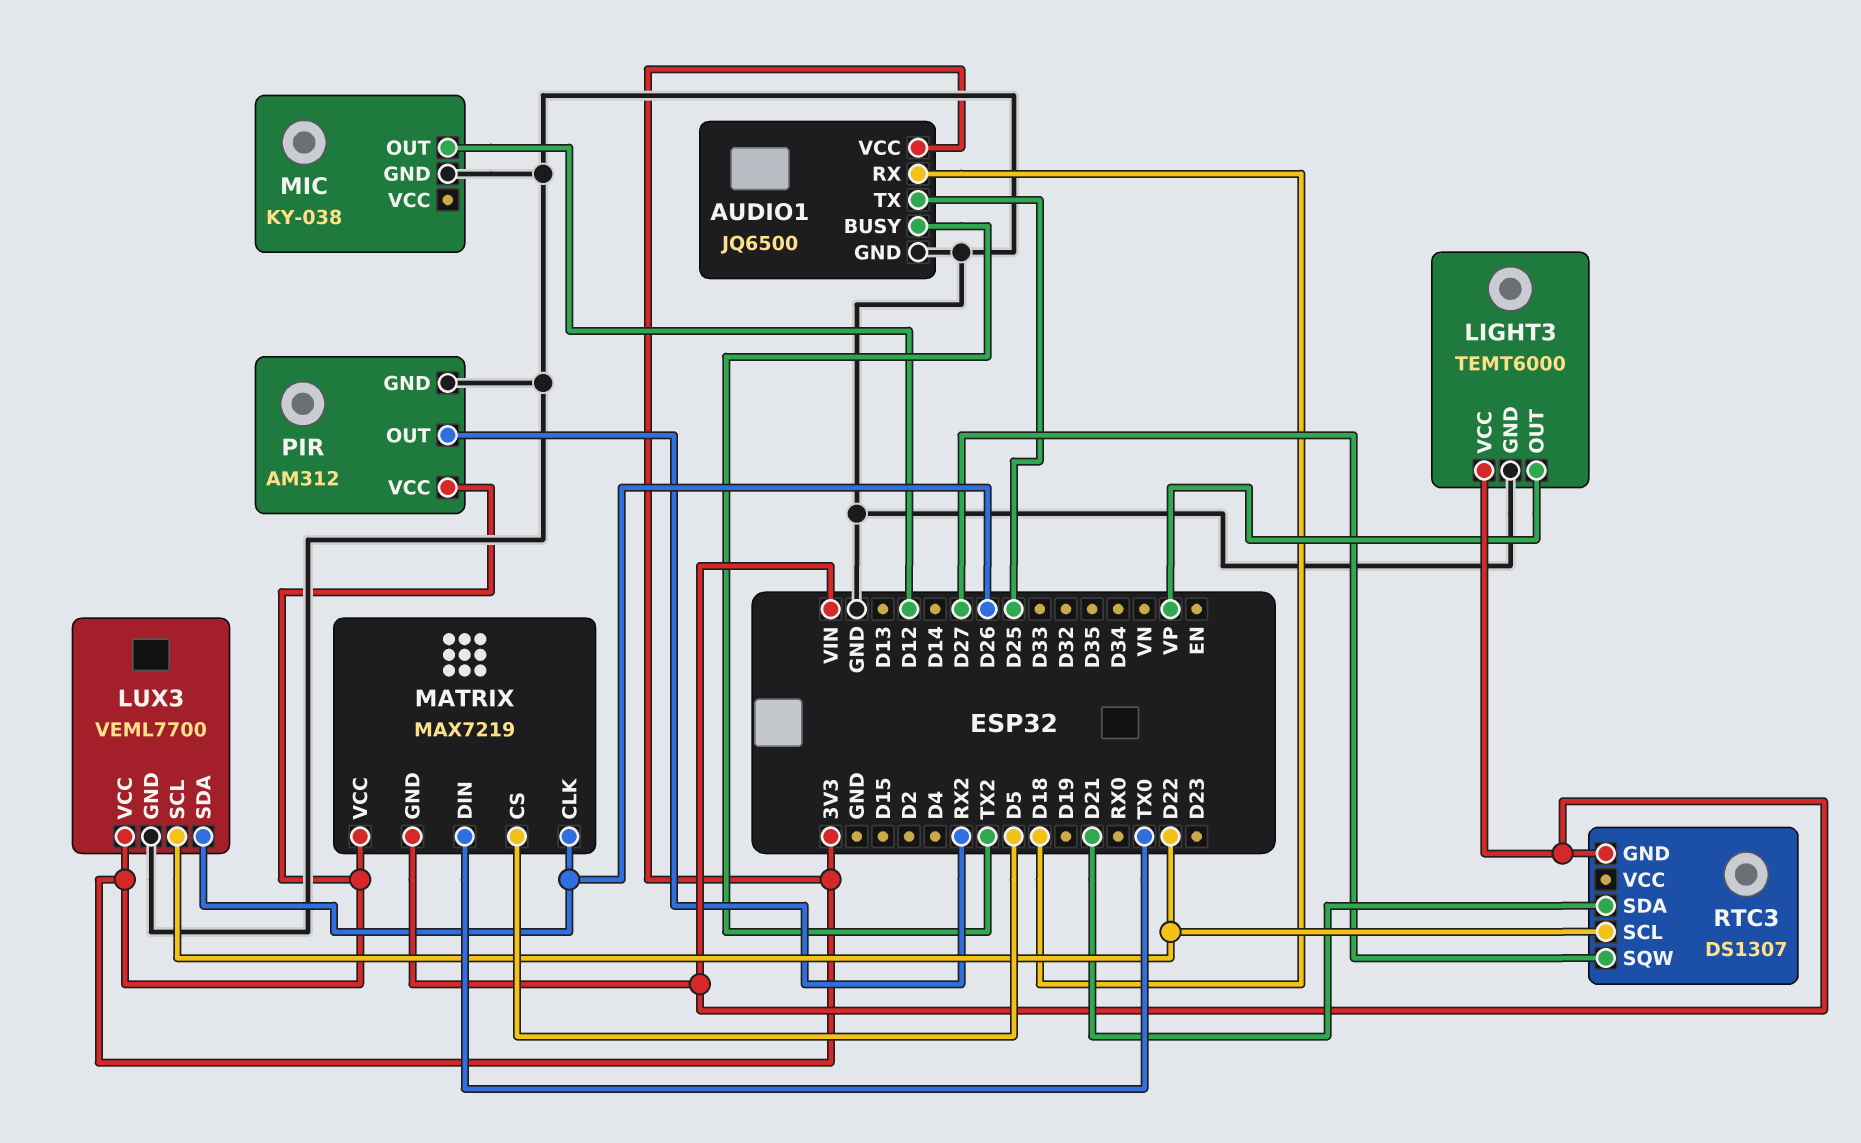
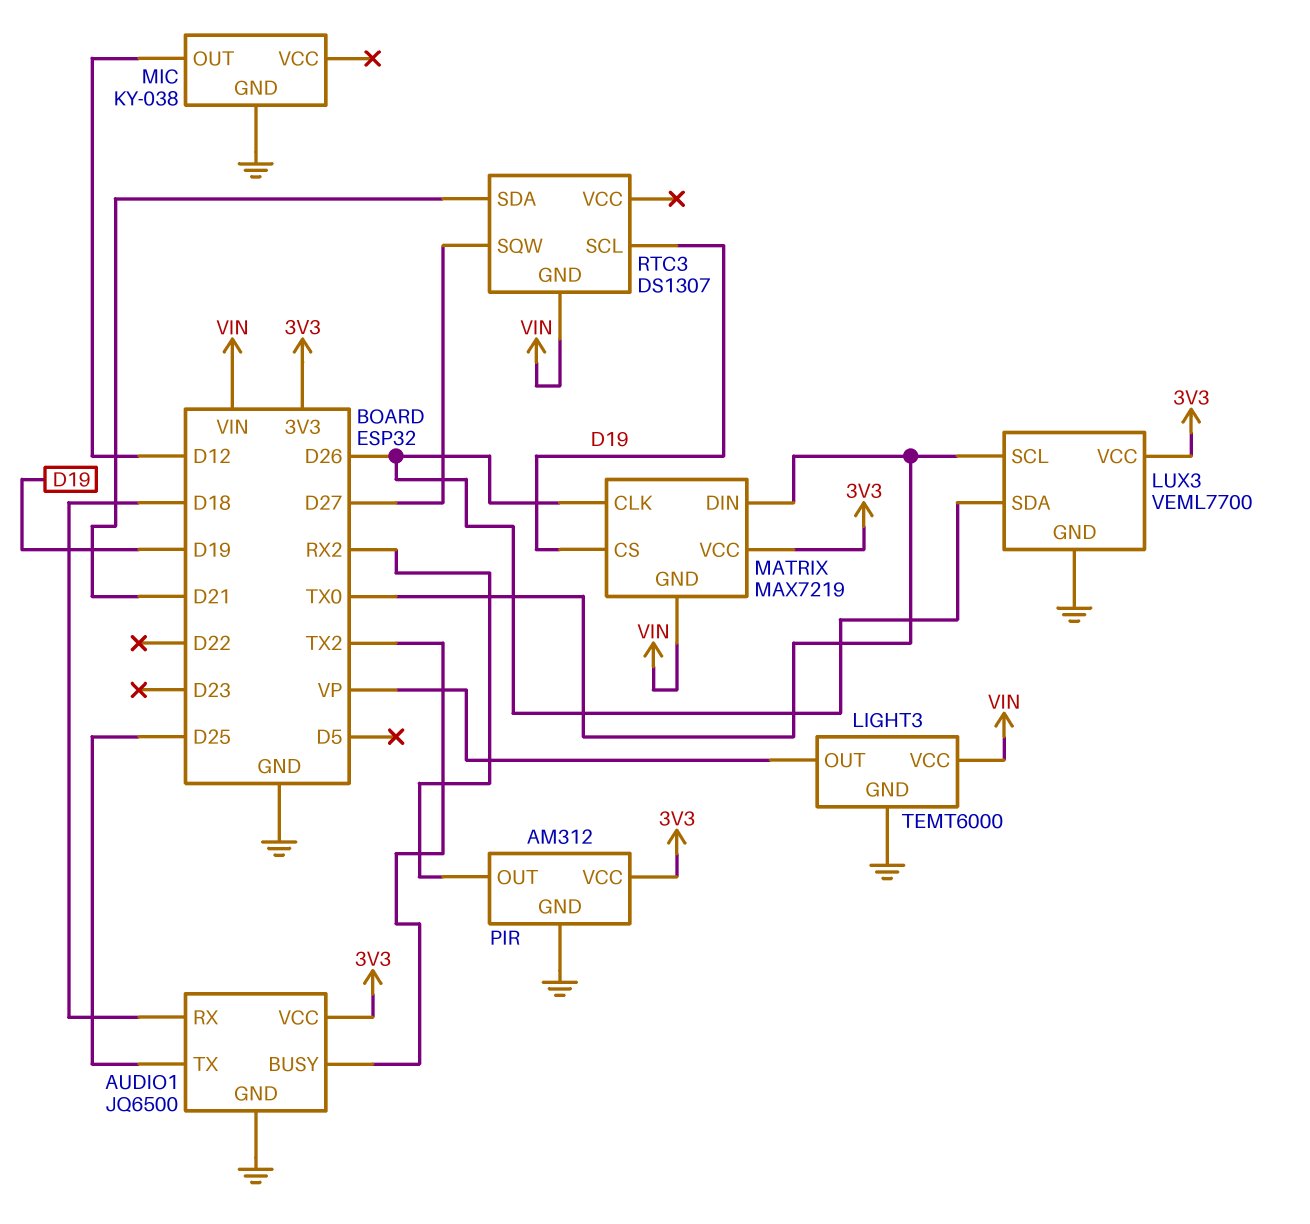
LUX3 pin SCL: D22 -> TX0
MATRIX pin CS: D5 -> D19
RTC3 pin SCL: D22 -> D19

